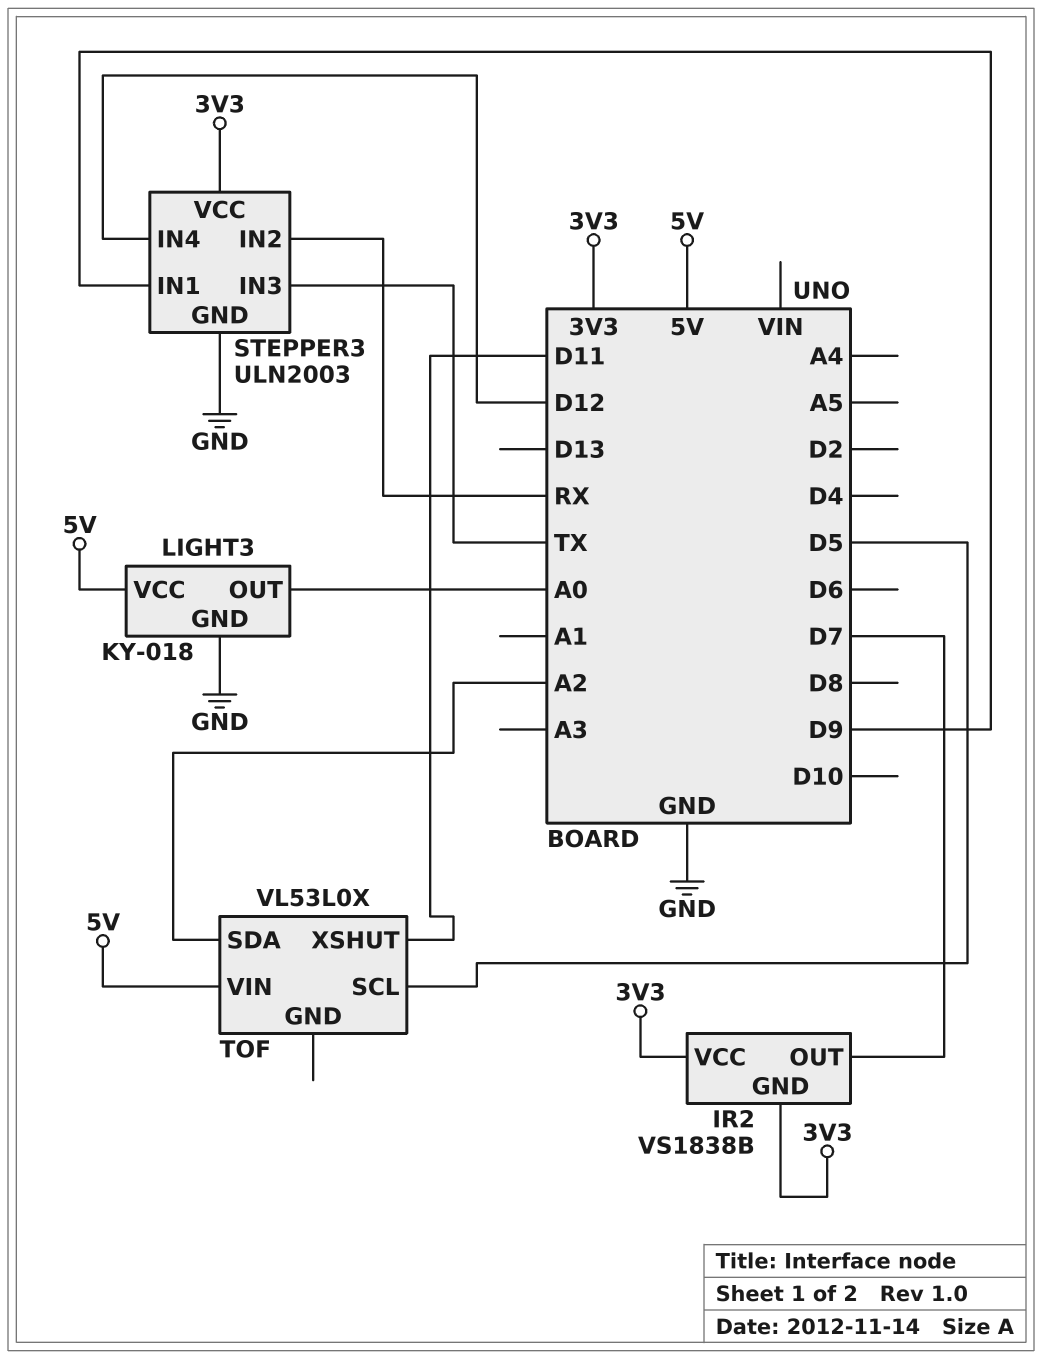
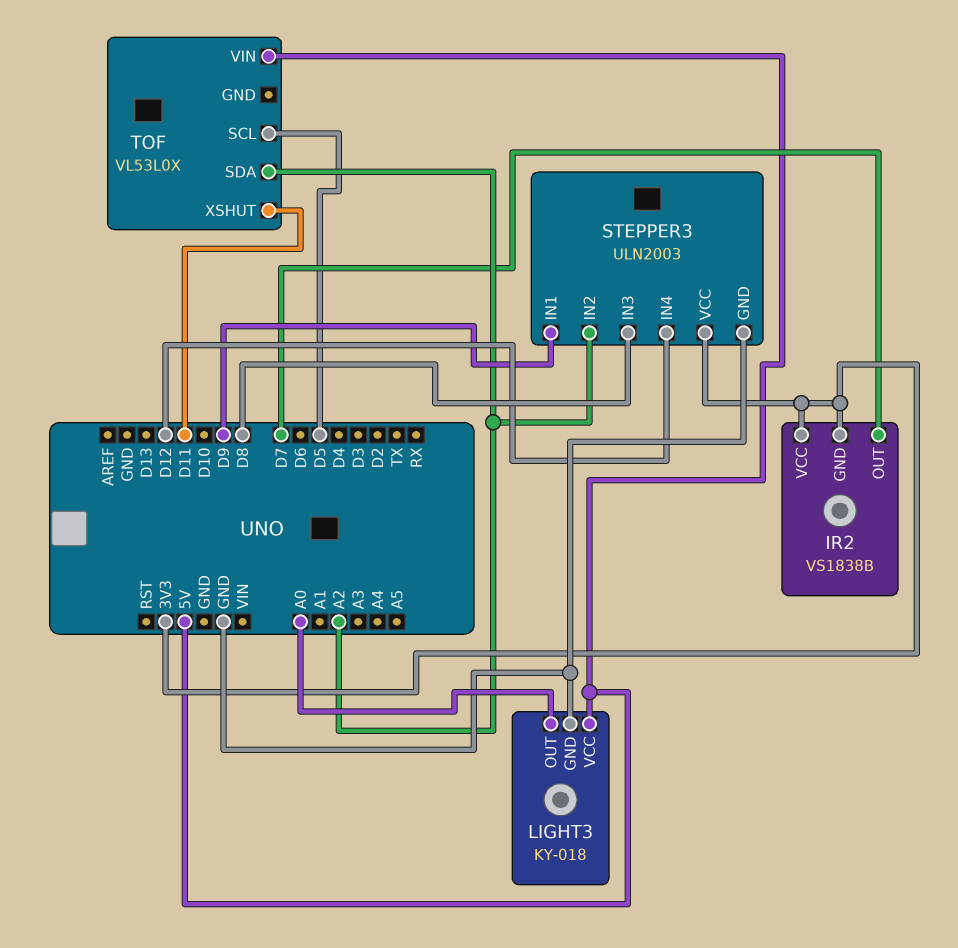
STEPPER3 pin IN2: RX -> A2
STEPPER3 pin IN3: TX -> D8

